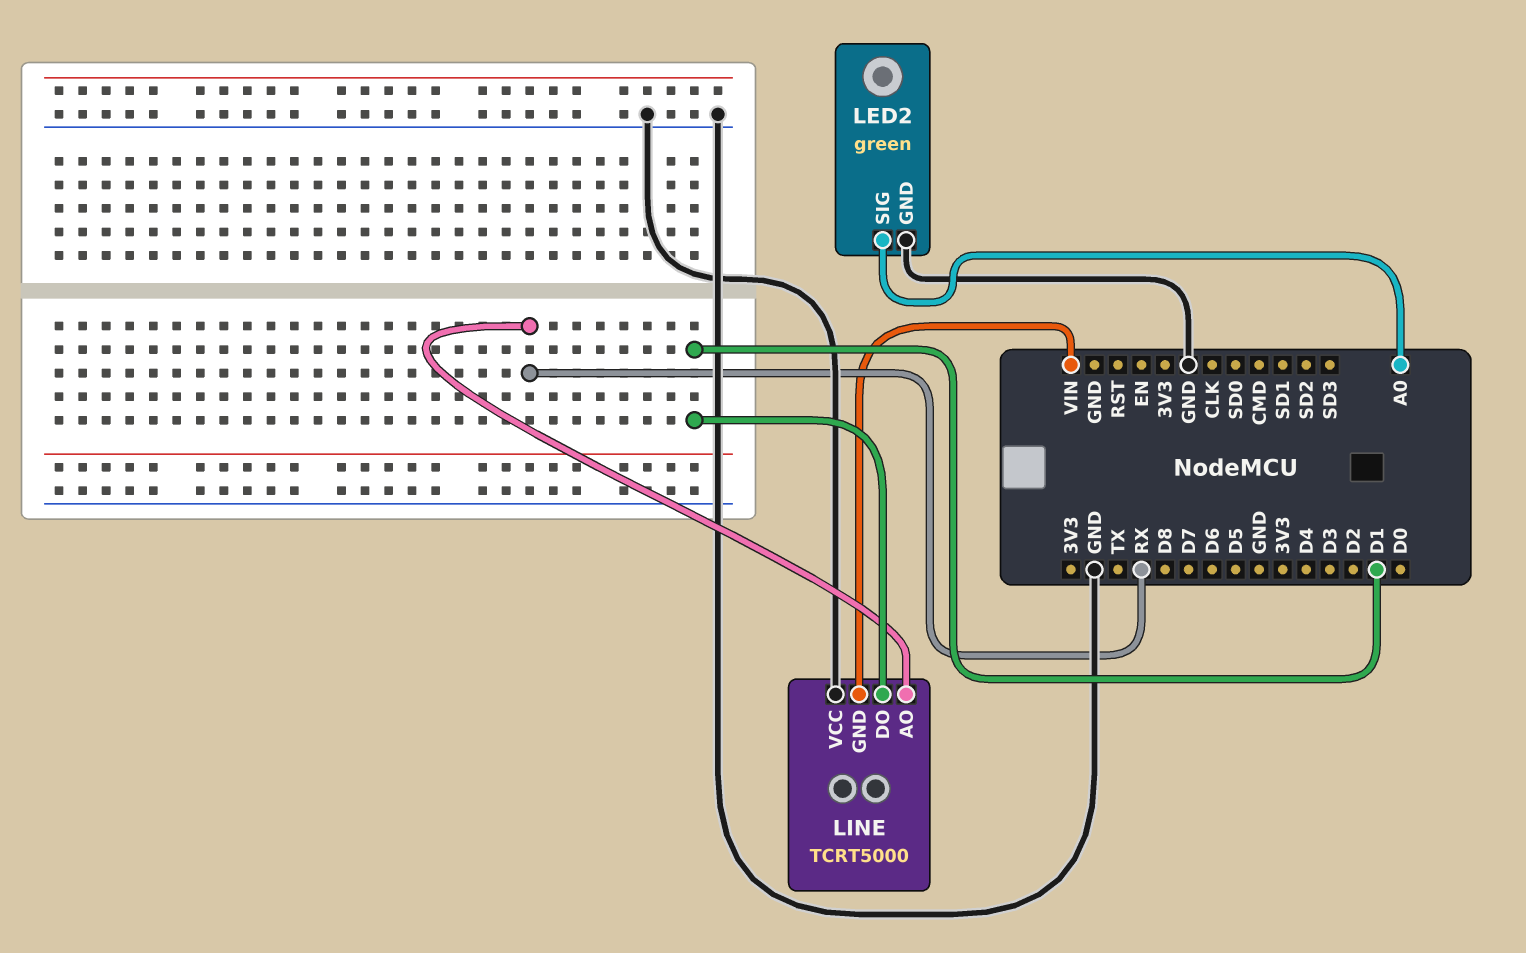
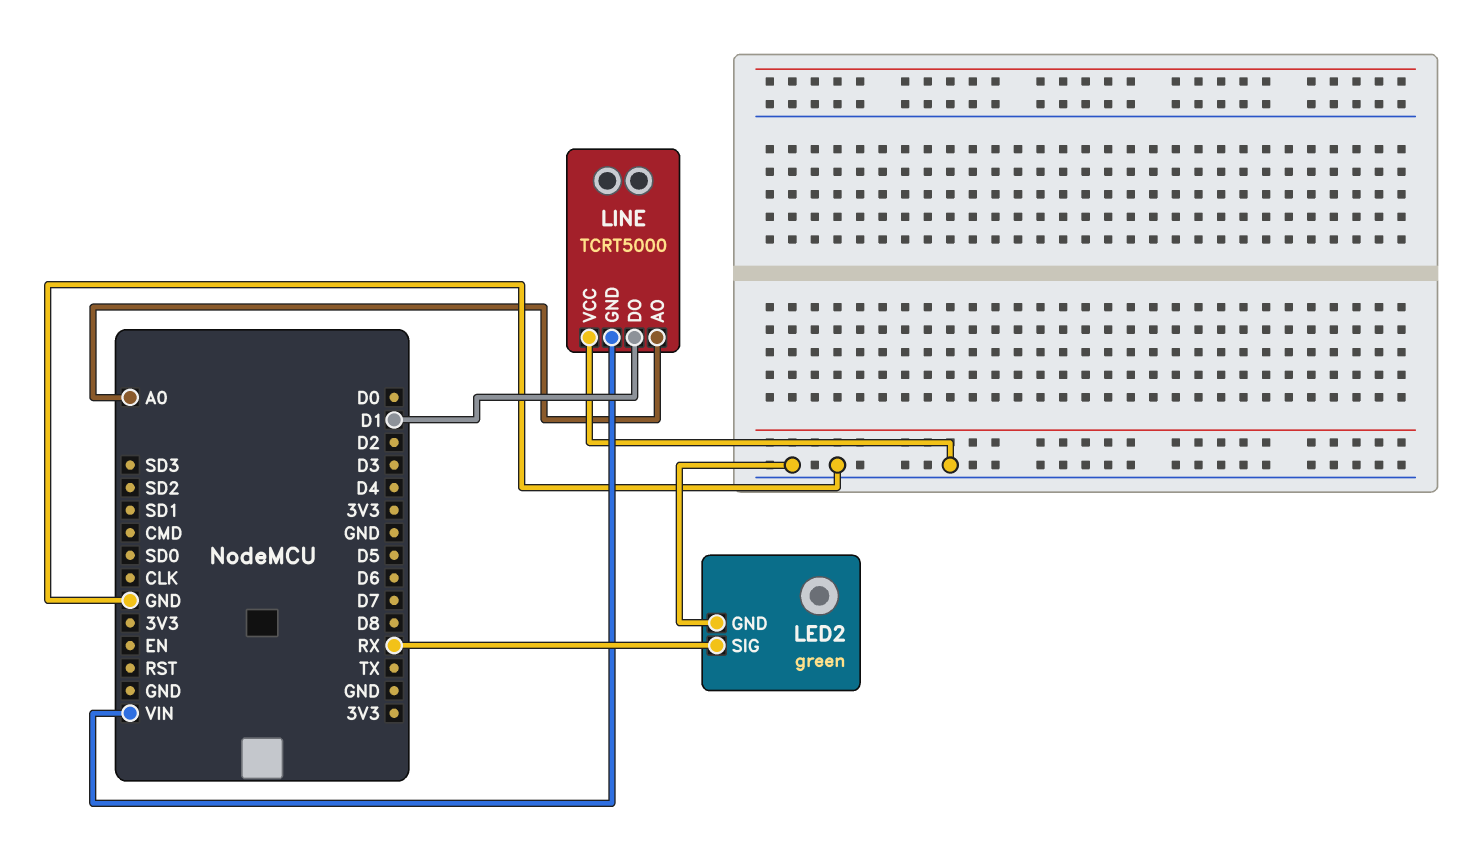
LED2 pin SIG: A0 -> RX
LINE pin AO: RX -> A0

